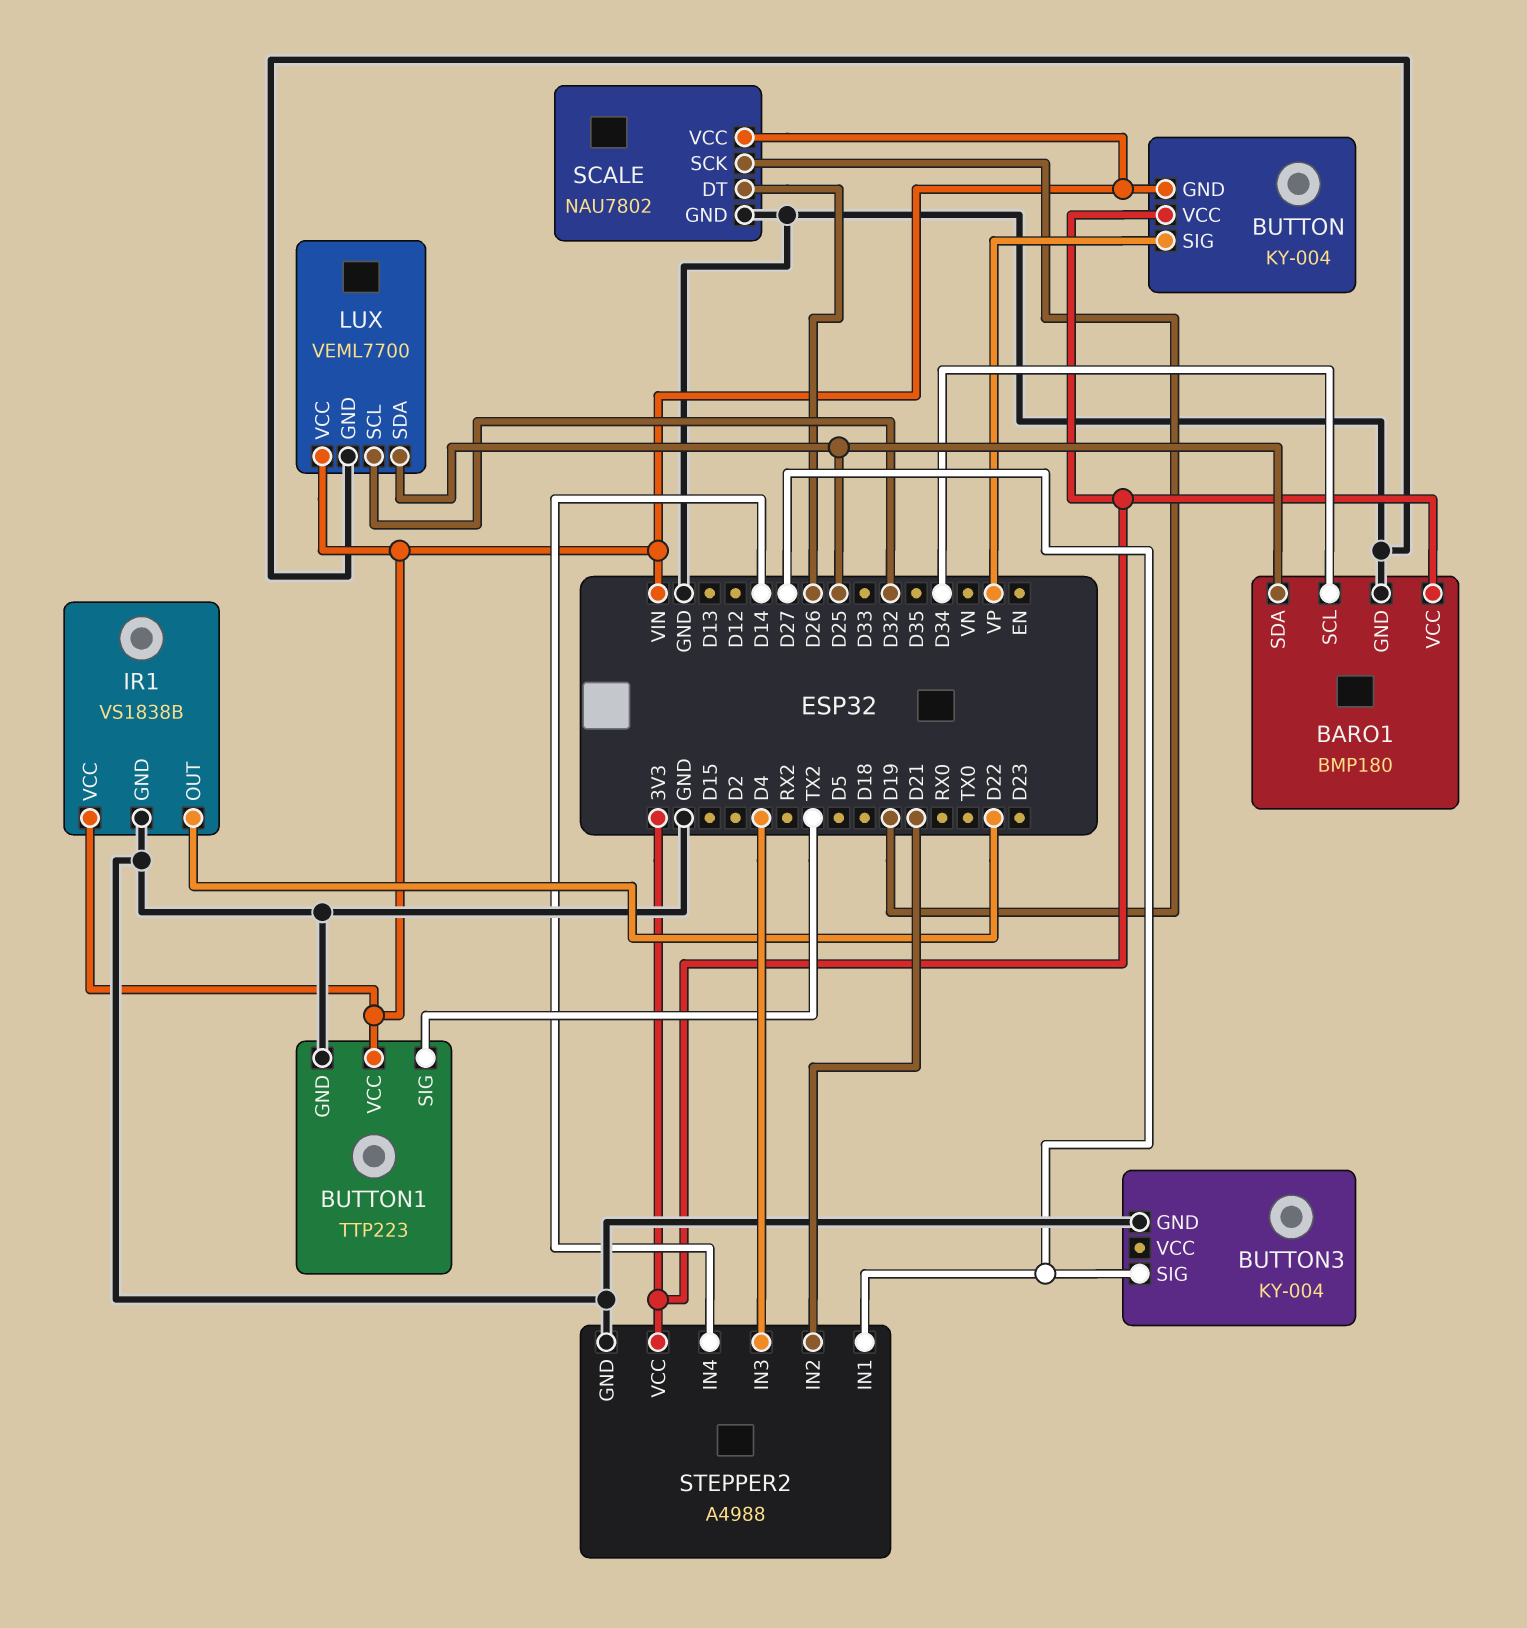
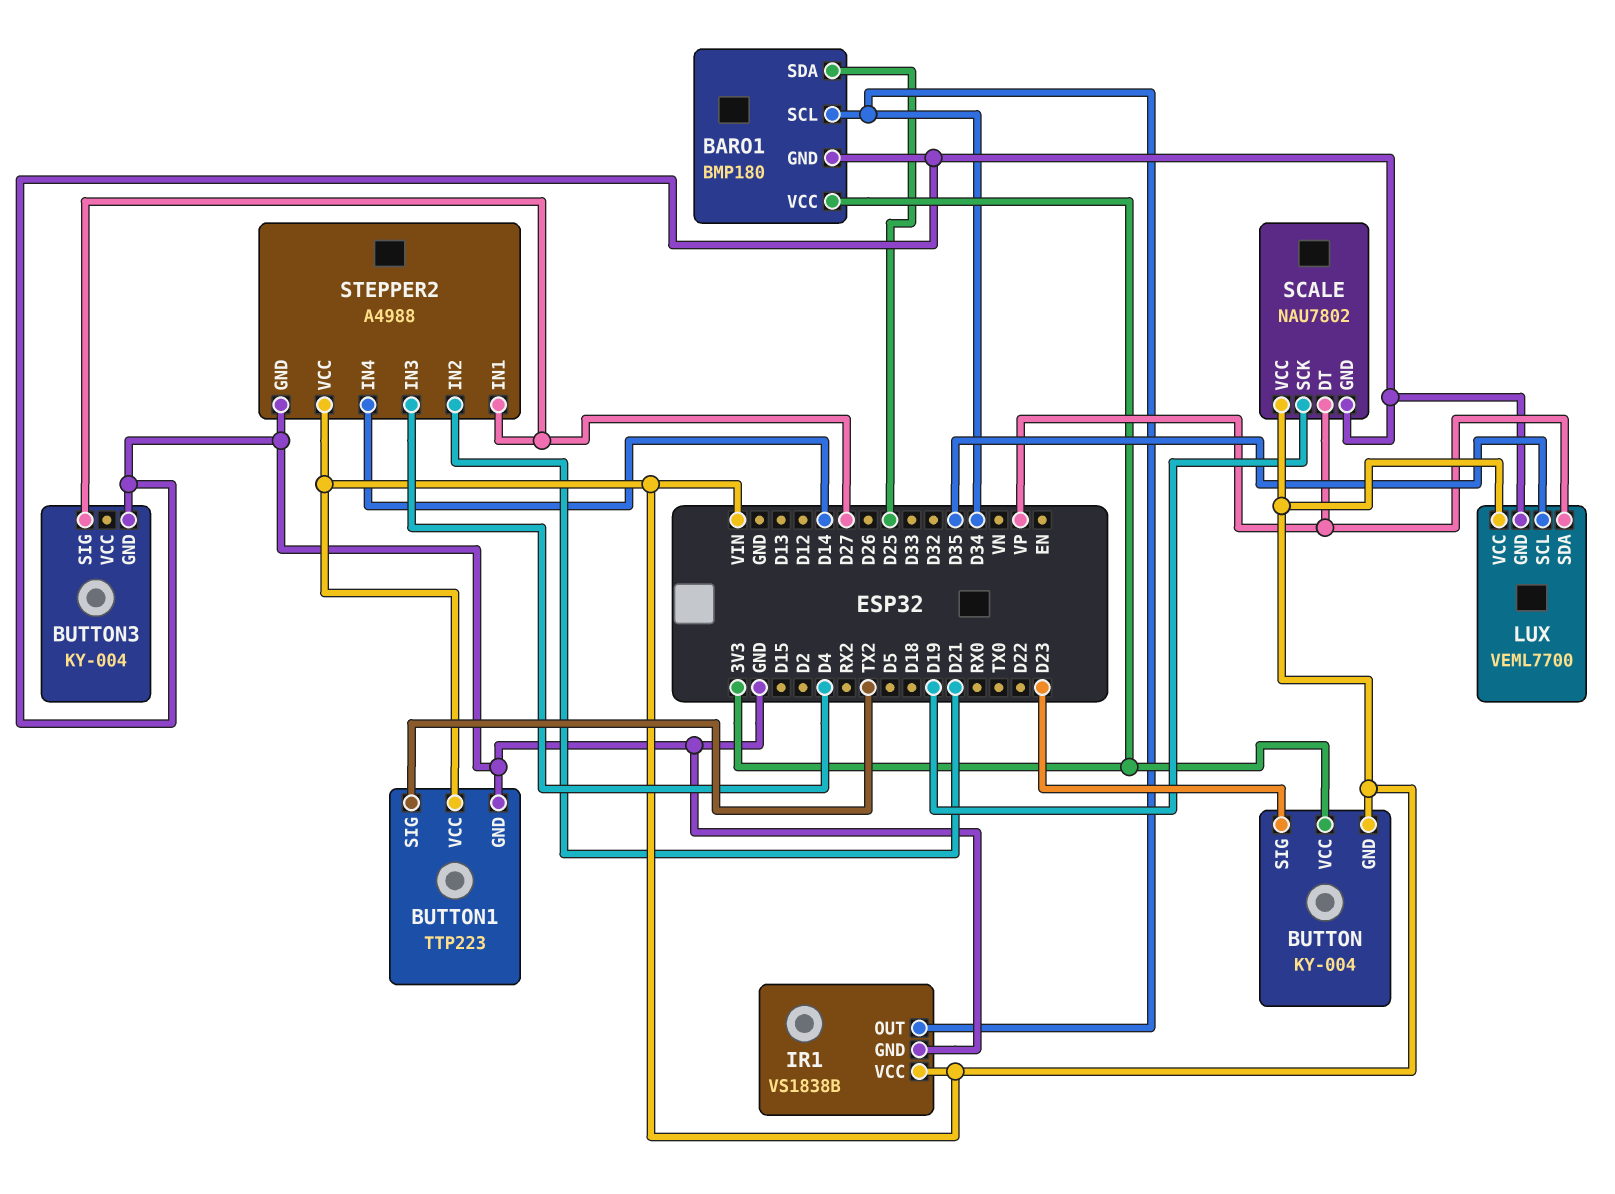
BUTTON pin SIG: VP -> D23
IR1 pin OUT: D22 -> D34
LUX pin SCL: D32 -> D35
LUX pin SDA: D25 -> VP
SCALE pin DT: D26 -> VP
STEPPER2 pin VCC: 3V3 -> VIN

